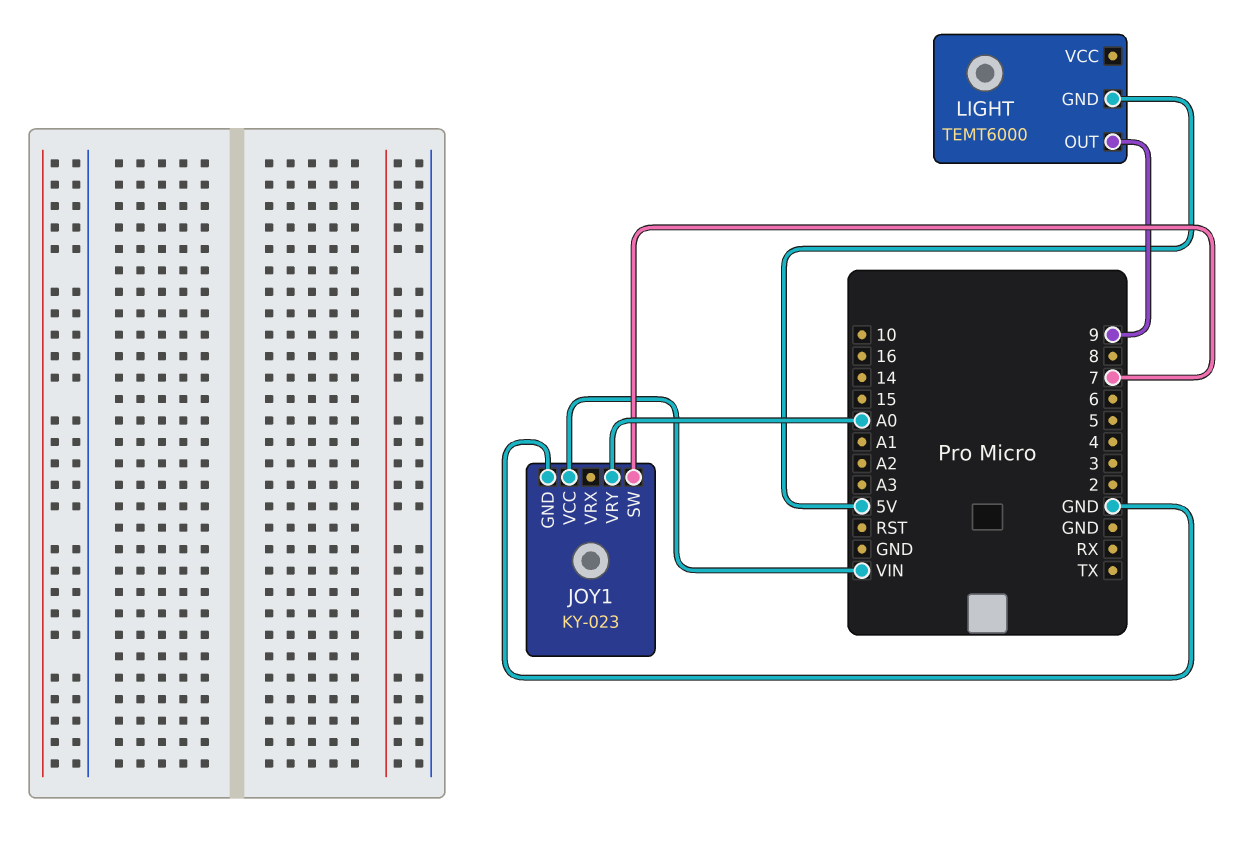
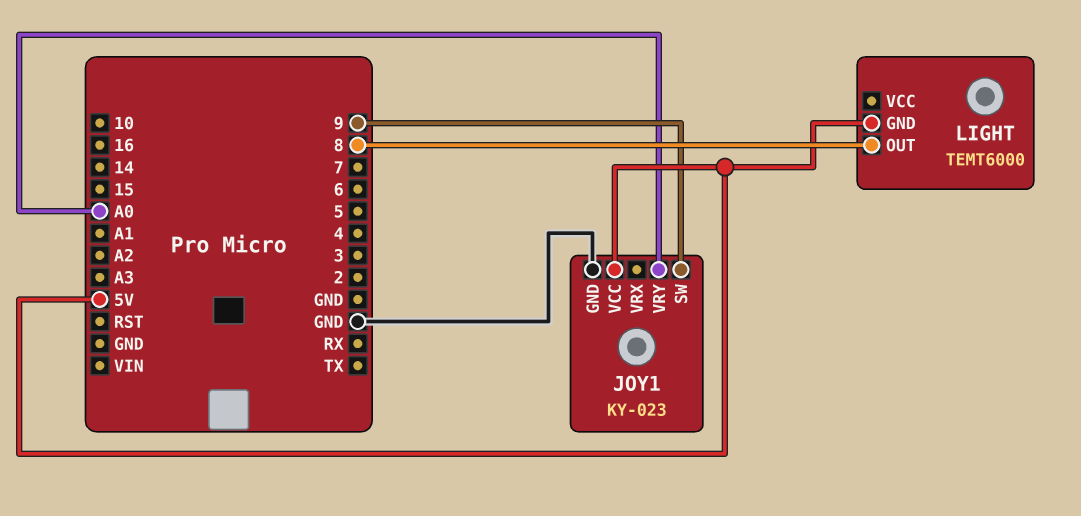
JOY1 pin SW: 7 -> 9
JOY1 pin VCC: VIN -> 5V
LIGHT pin OUT: 9 -> 8

